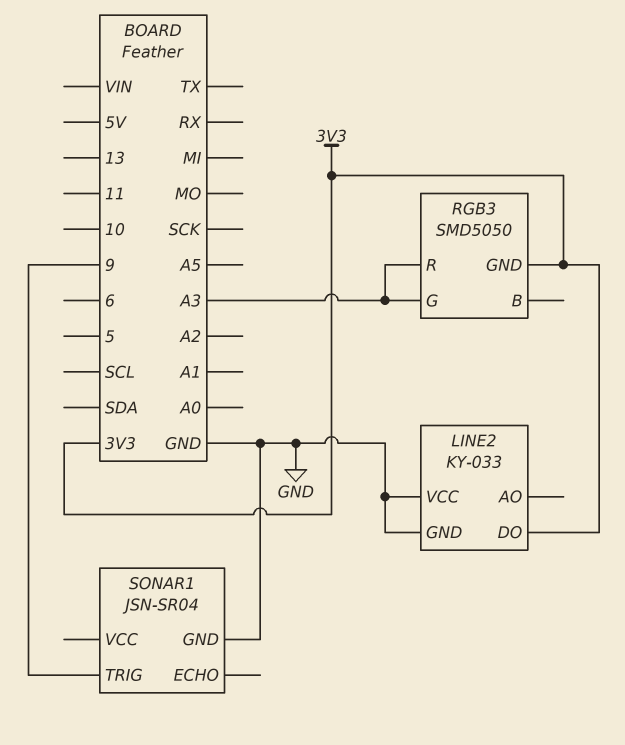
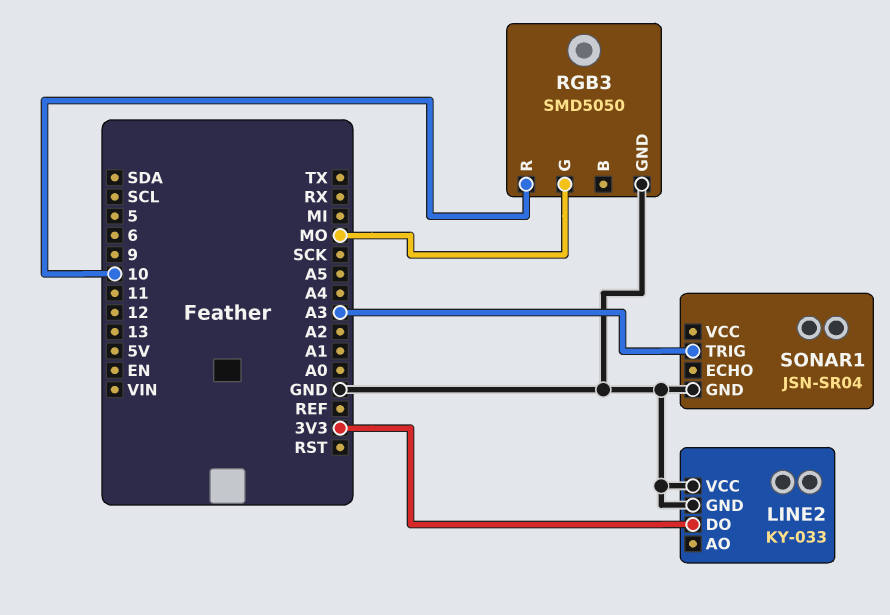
RGB3 pin G: A3 -> MO
RGB3 pin GND: 3V3 -> GND
RGB3 pin R: A3 -> 10
SONAR1 pin TRIG: 9 -> A3

